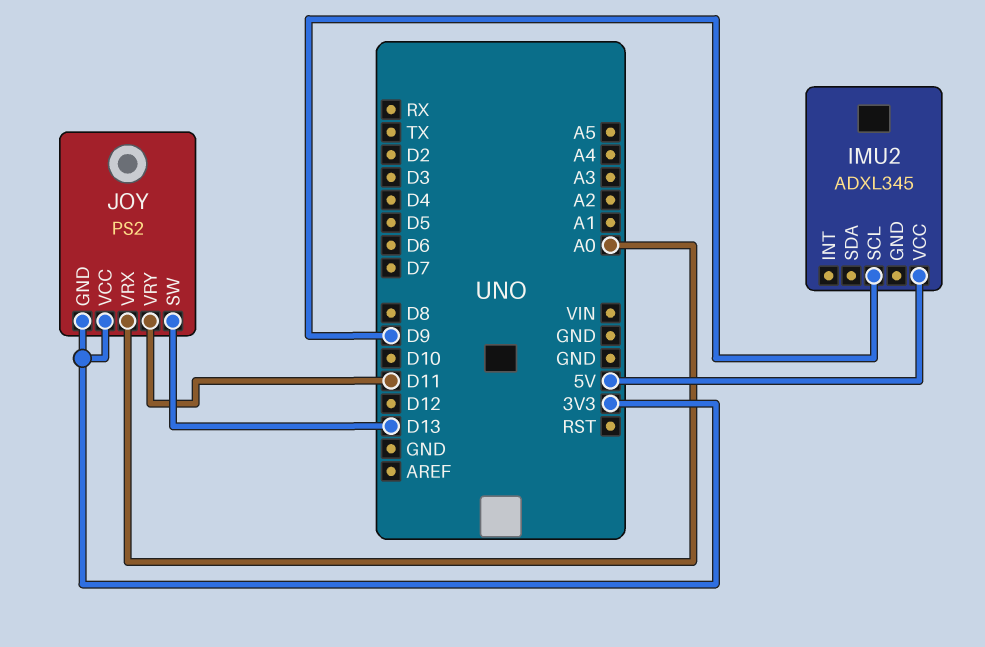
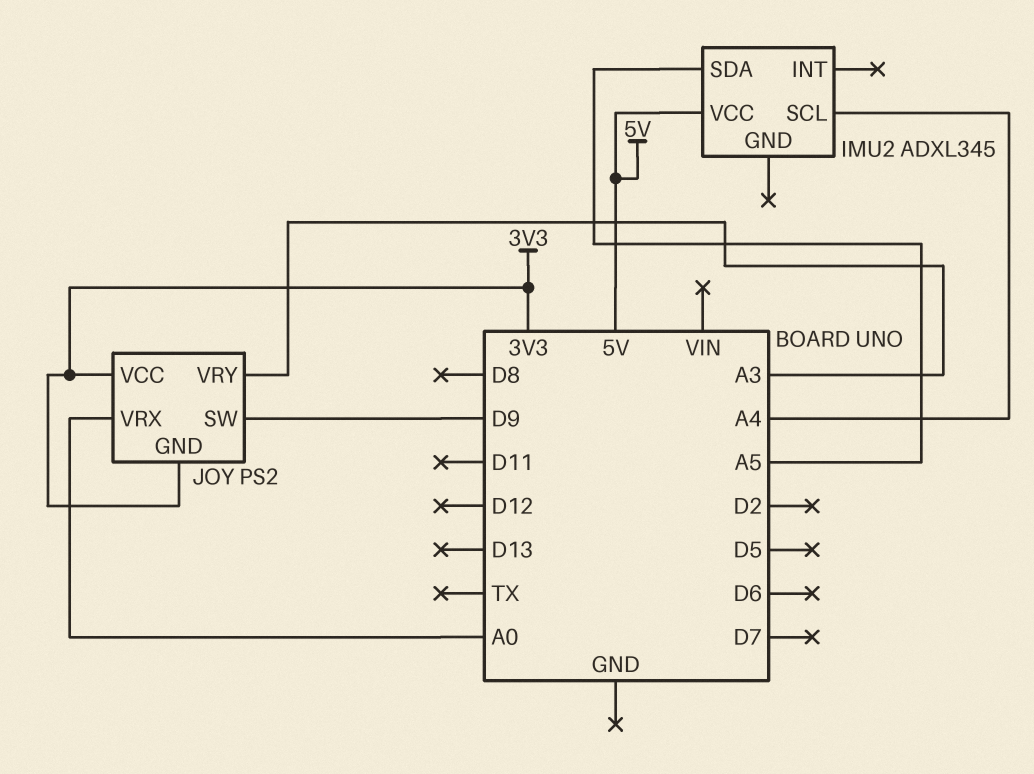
IMU2 pin SCL: D9 -> A4
IMU2 pin SDA: none -> A5
JOY pin SW: D13 -> D9
JOY pin VRY: D11 -> A3

